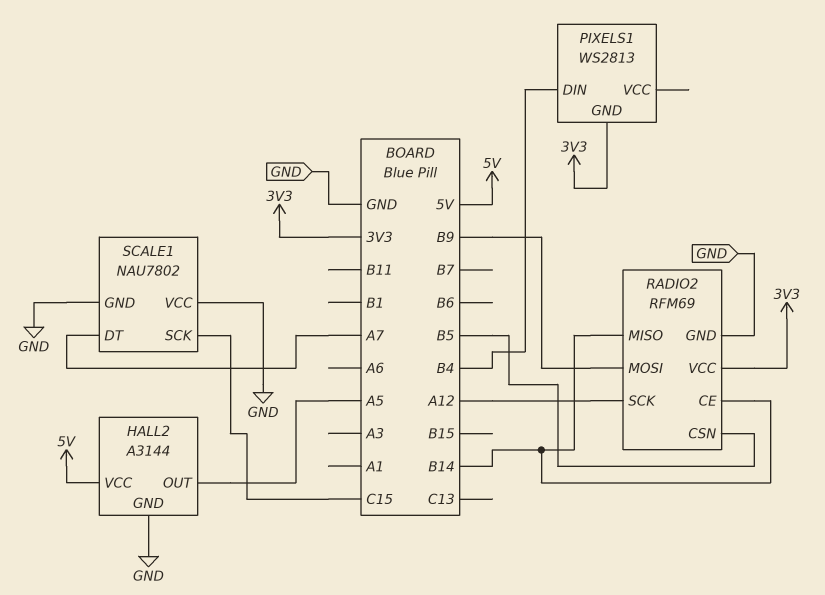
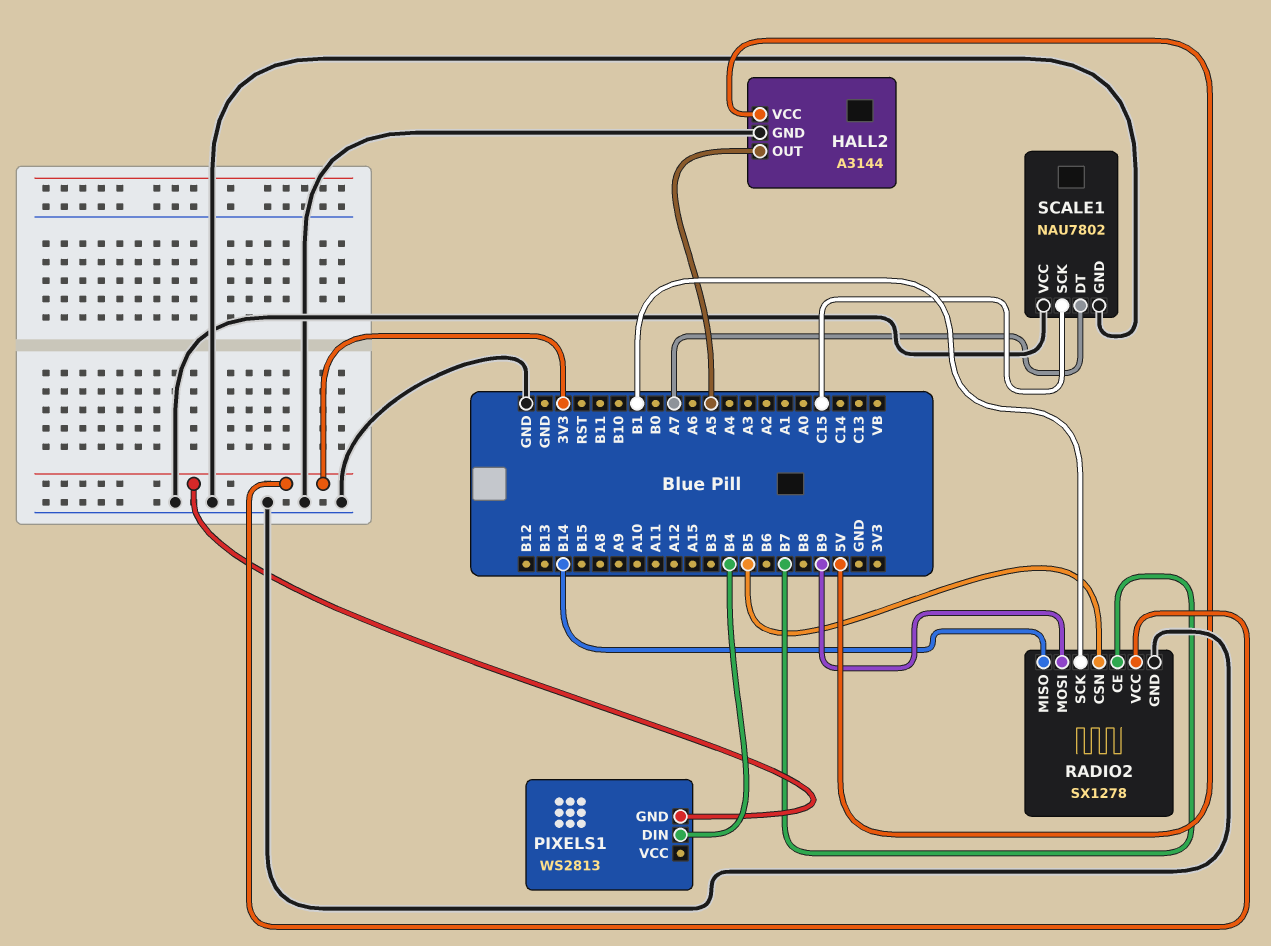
RADIO2: RFM69 -> SX1278
RADIO2 pin CE: B14 -> B7
RADIO2 pin SCK: A12 -> B1

